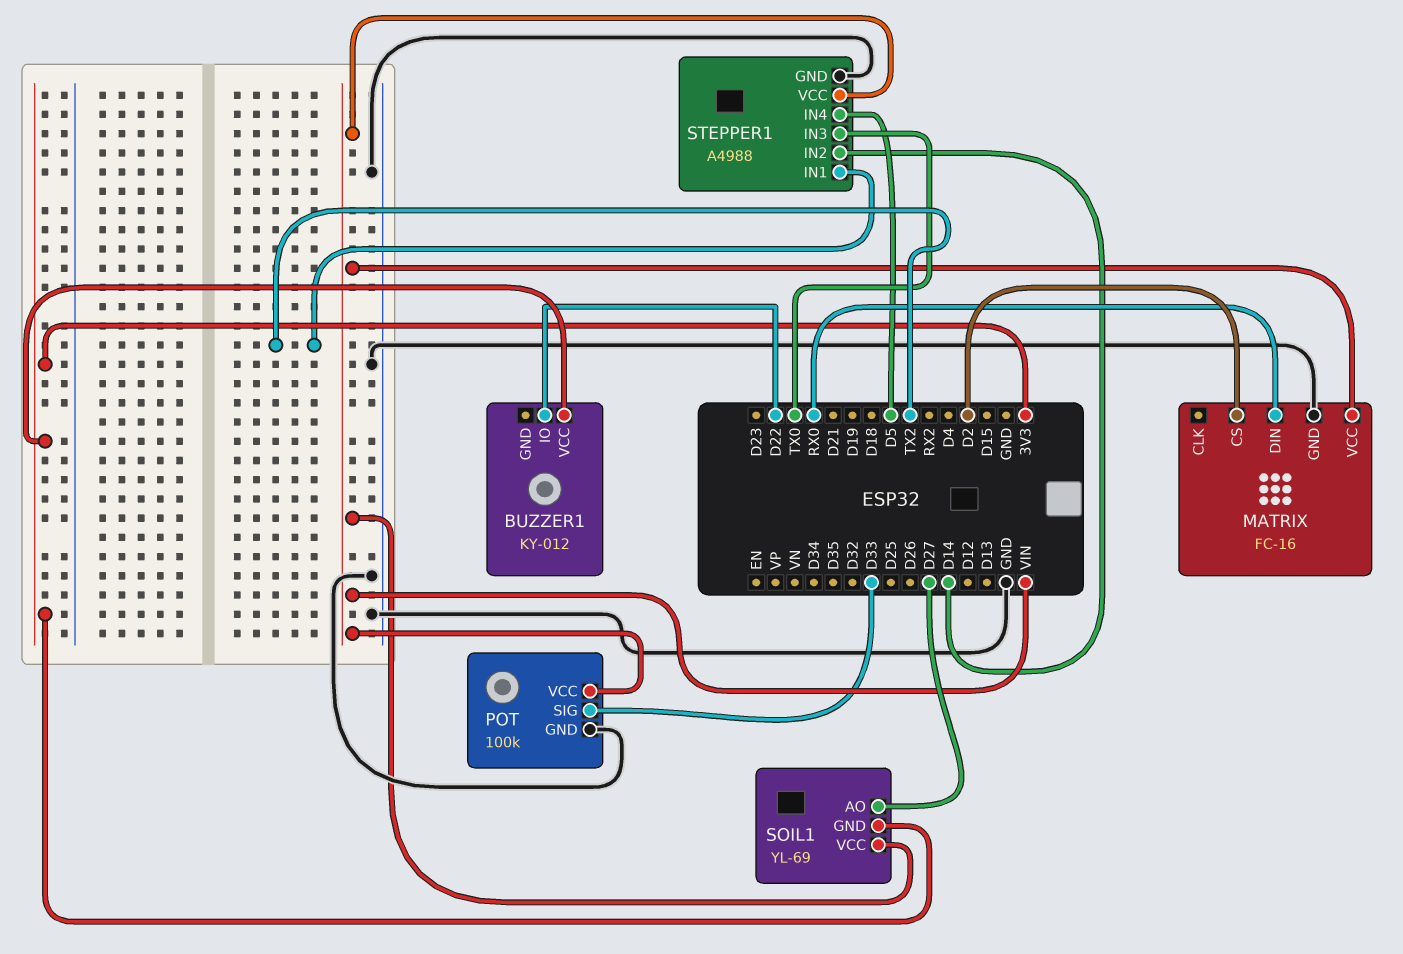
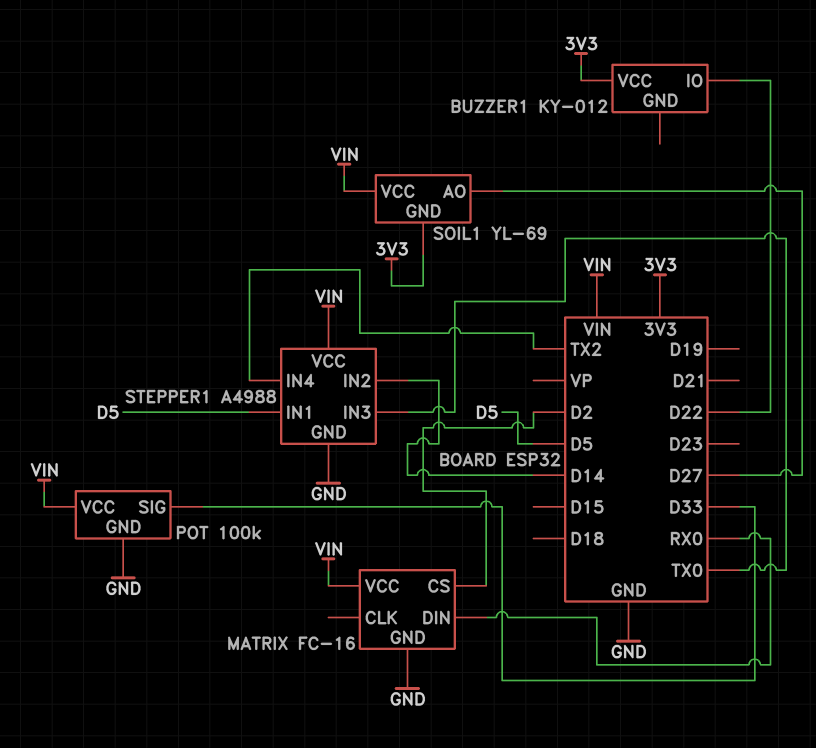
STEPPER1 pin IN1: TX2 -> D5
STEPPER1 pin IN4: D5 -> TX2

